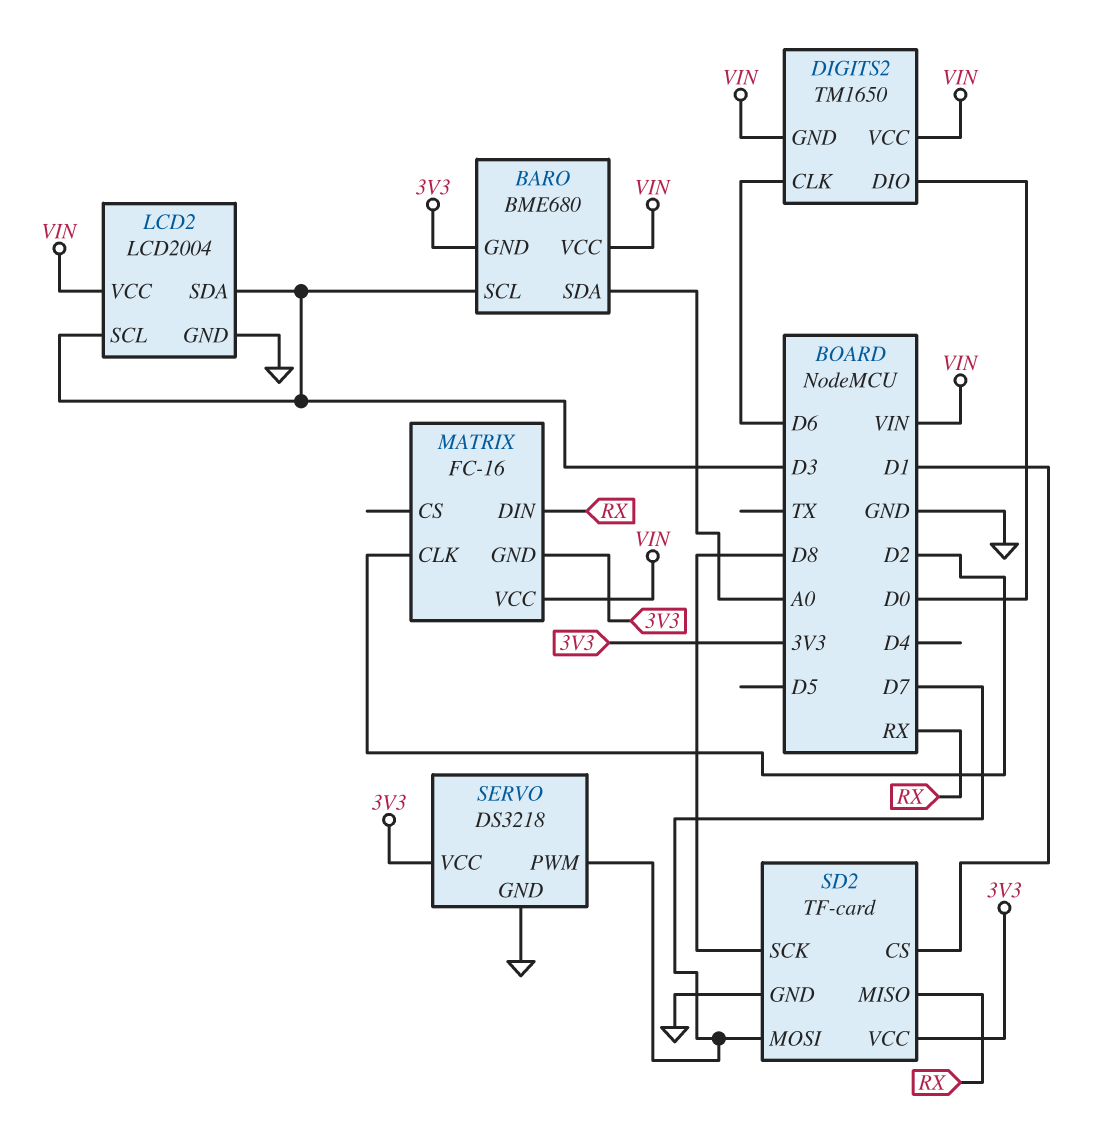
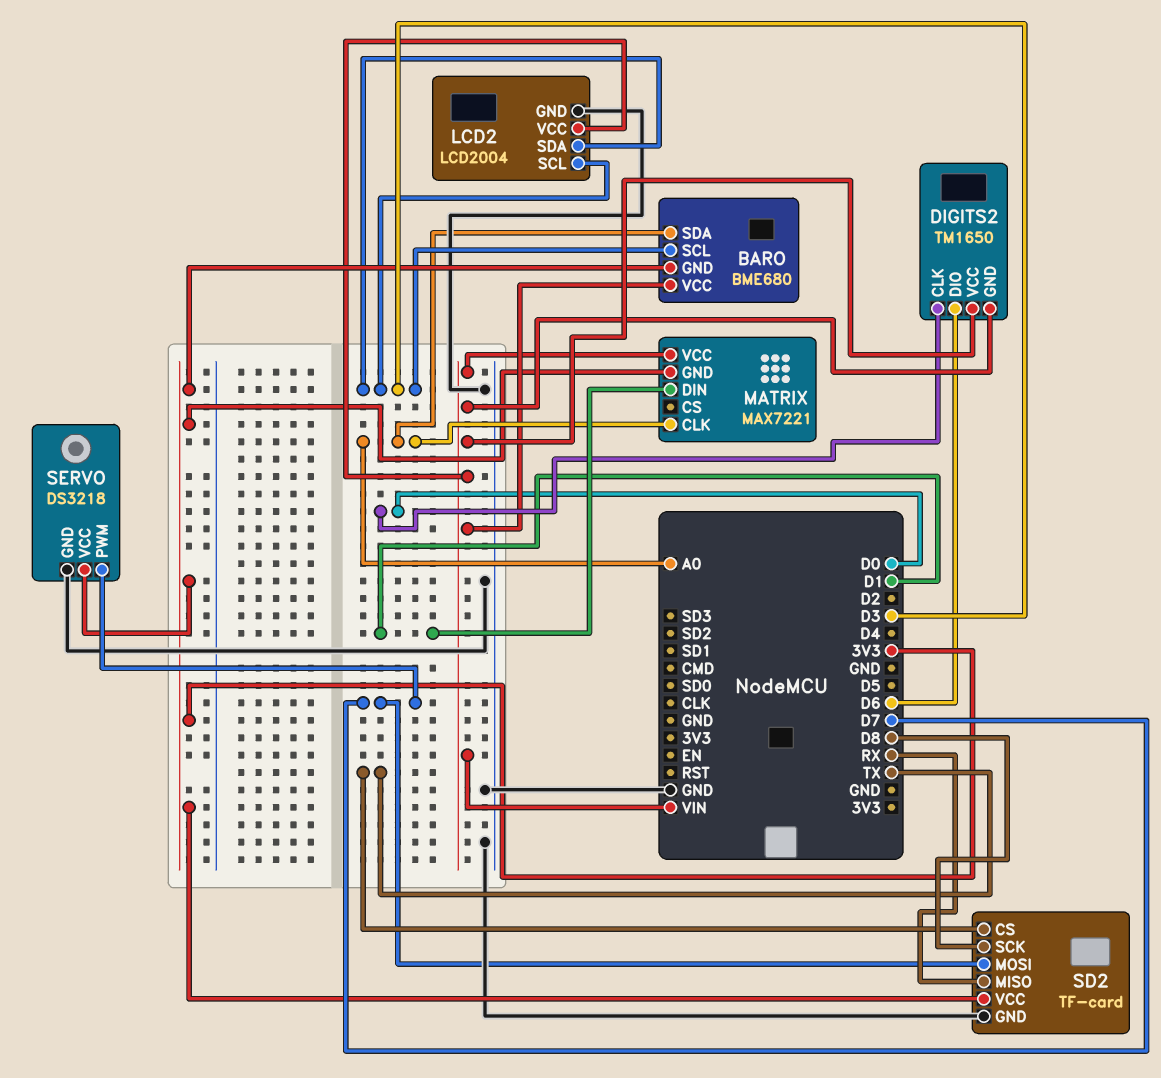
DIGITS2 pin CLK: D6 -> D0
DIGITS2 pin DIO: D0 -> D6
MATRIX: FC-16 -> MAX7221
MATRIX pin CLK: D2 -> A0
MATRIX pin DIN: RX -> D1
SD2 pin CS: D1 -> TX

